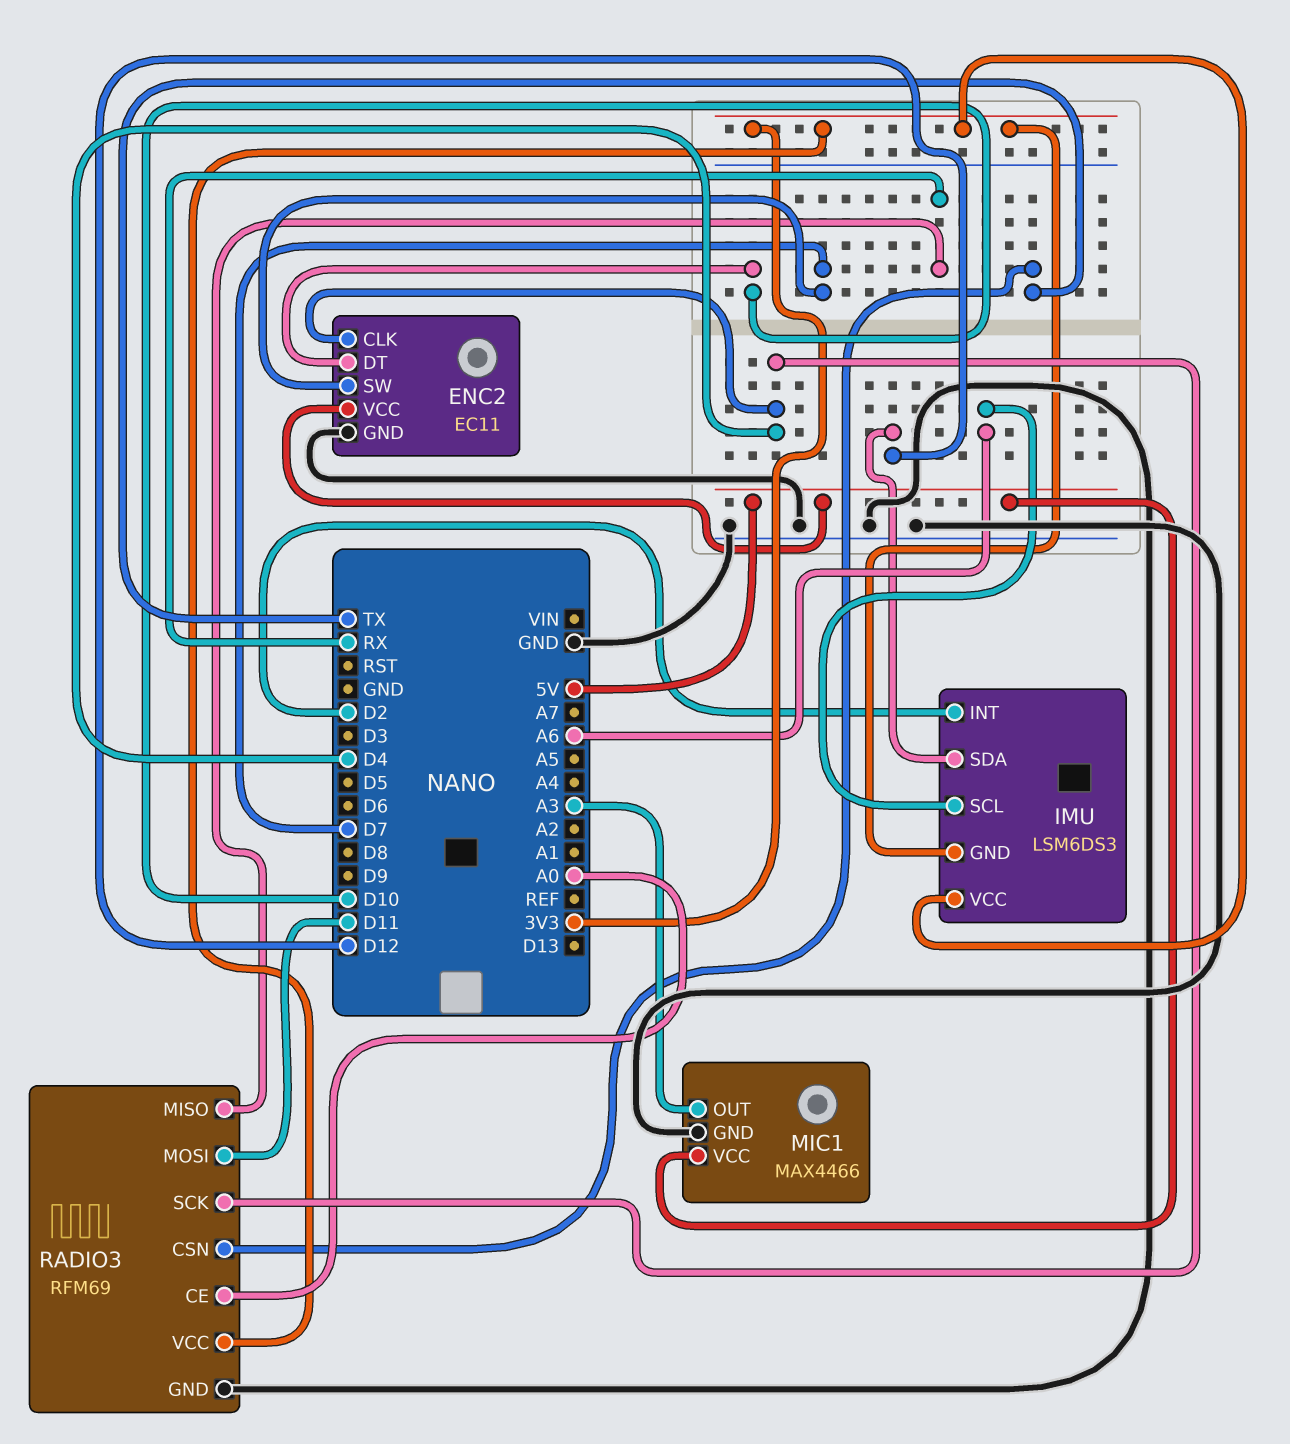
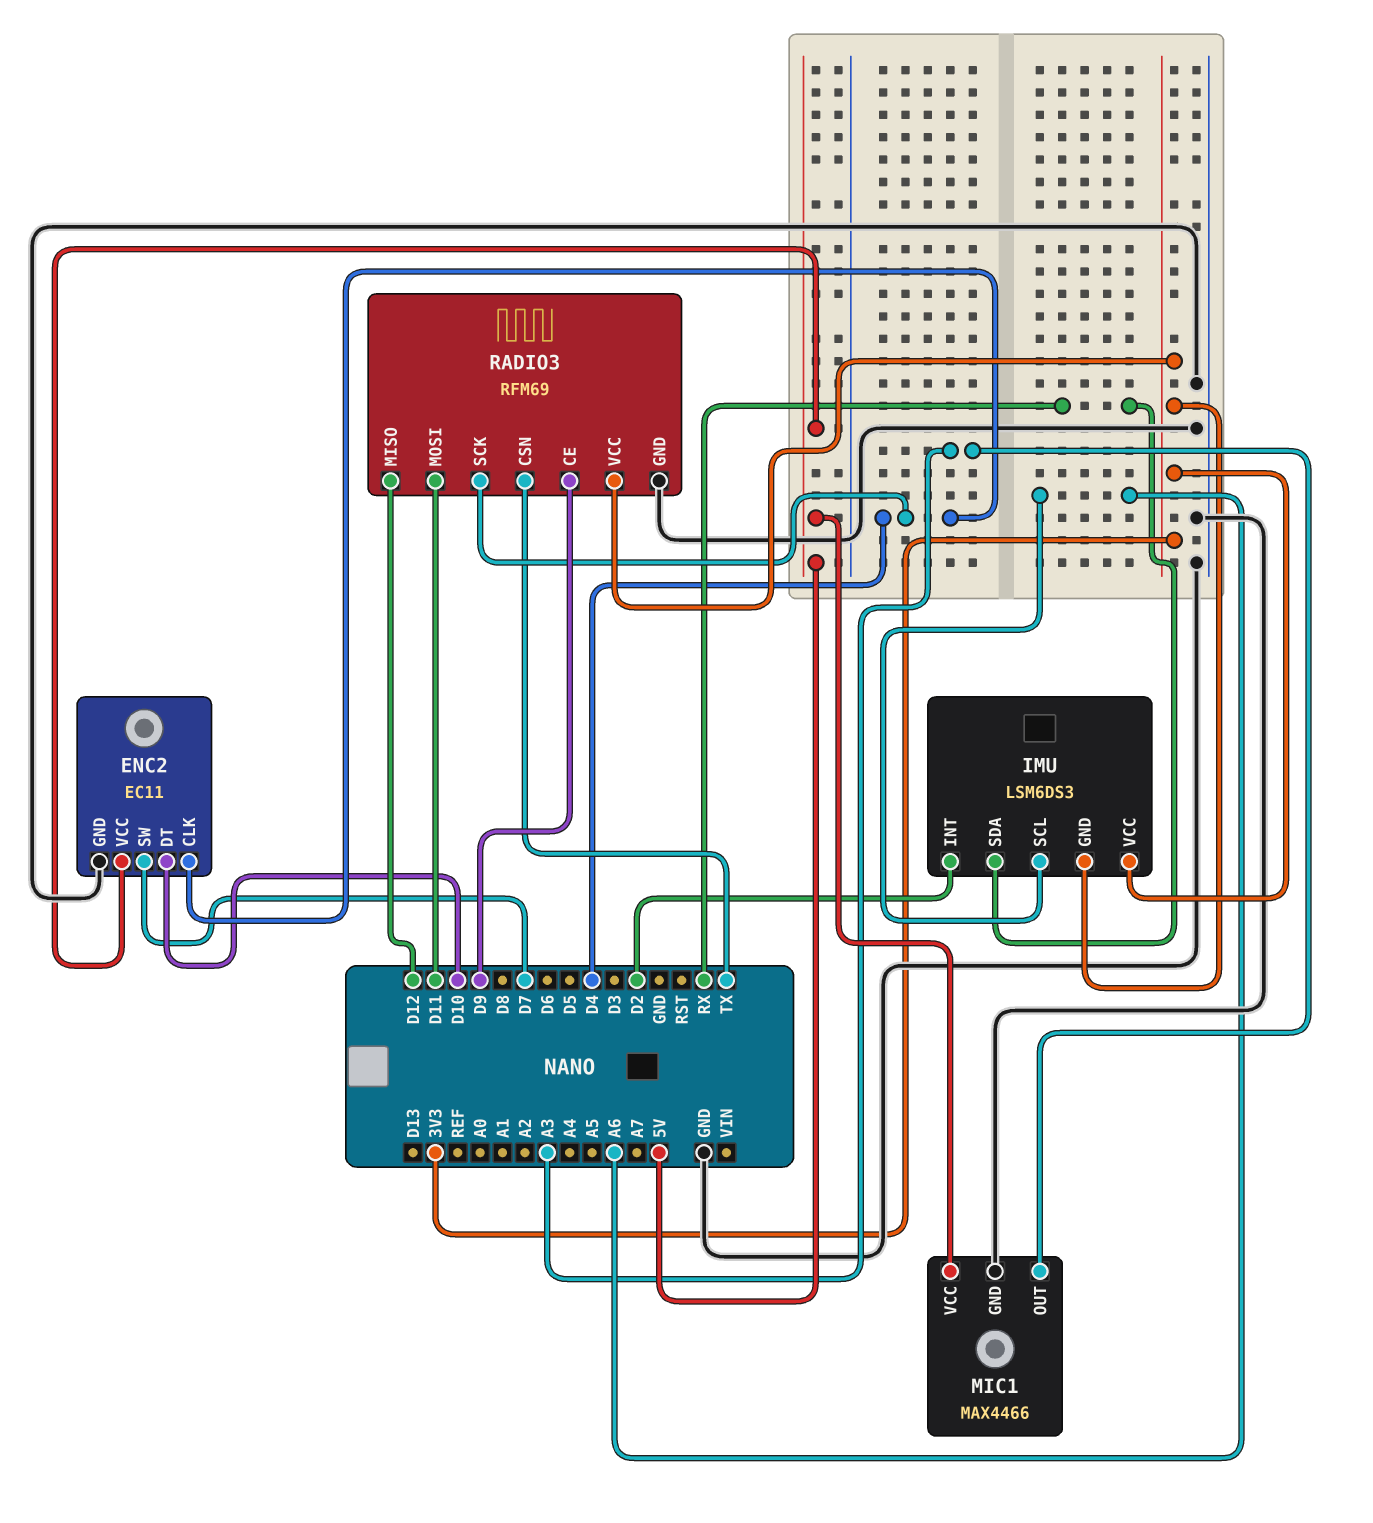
IMU pin SDA: D12 -> RX
RADIO3 pin CE: A0 -> D9
RADIO3 pin MISO: RX -> D12

